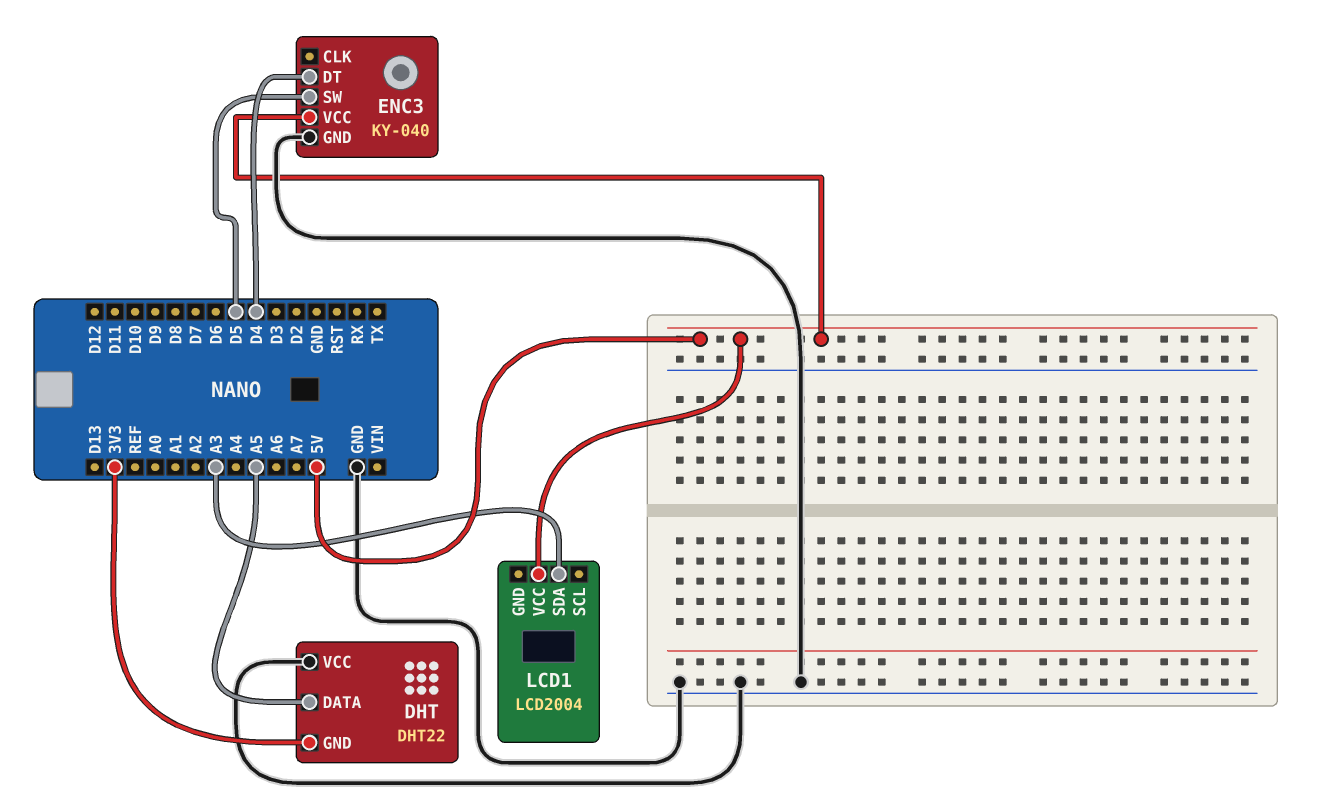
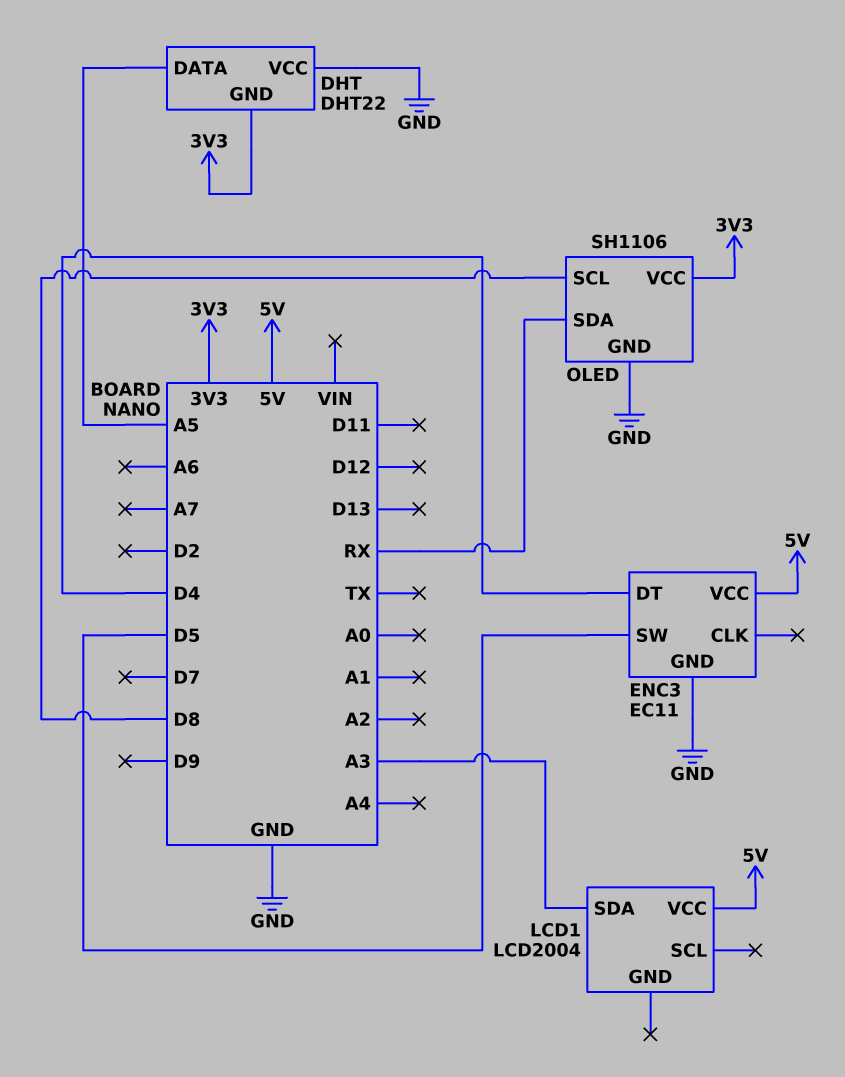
ENC3: KY-040 -> EC11
OLED: none -> SH1106
OLED pin GND: none -> GND
OLED pin SCL: none -> D8
OLED pin SDA: none -> RX
OLED pin VCC: none -> 3V3

